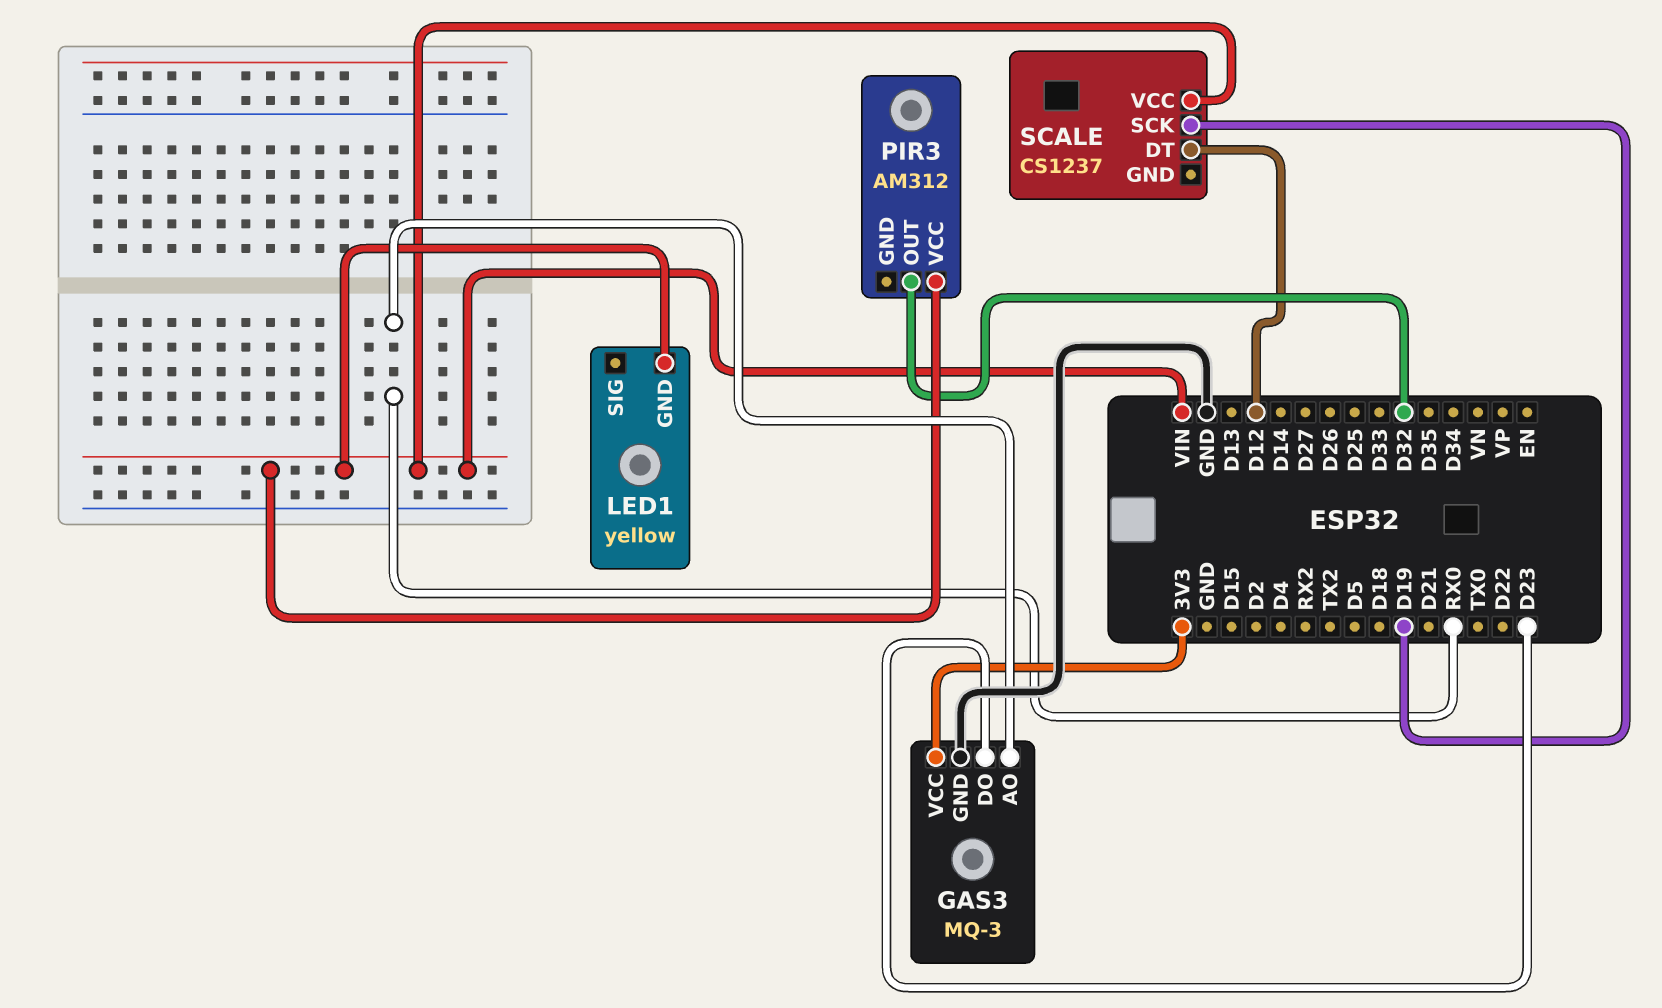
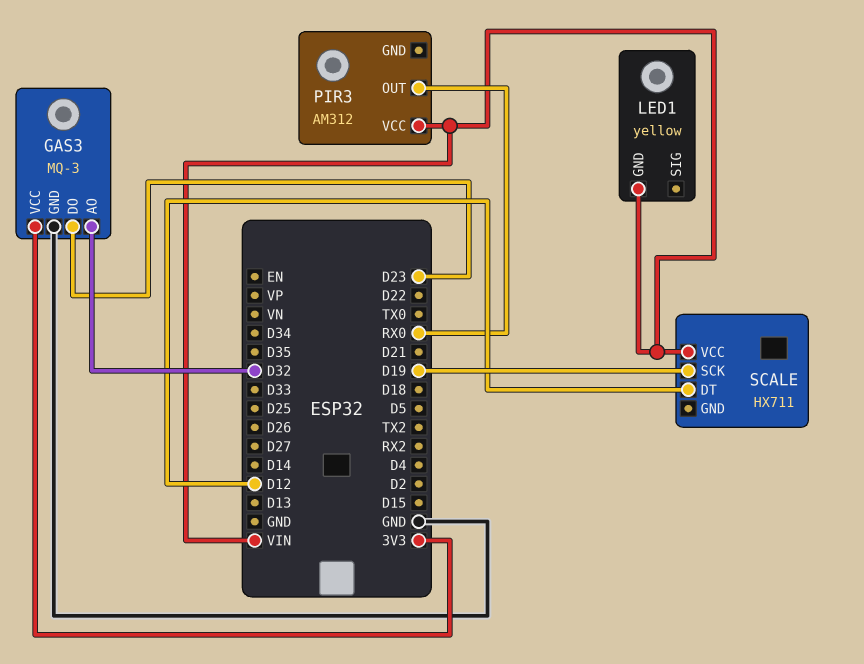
GAS3 pin AO: RX0 -> D32
PIR3 pin OUT: D32 -> RX0
SCALE: CS1237 -> HX711

